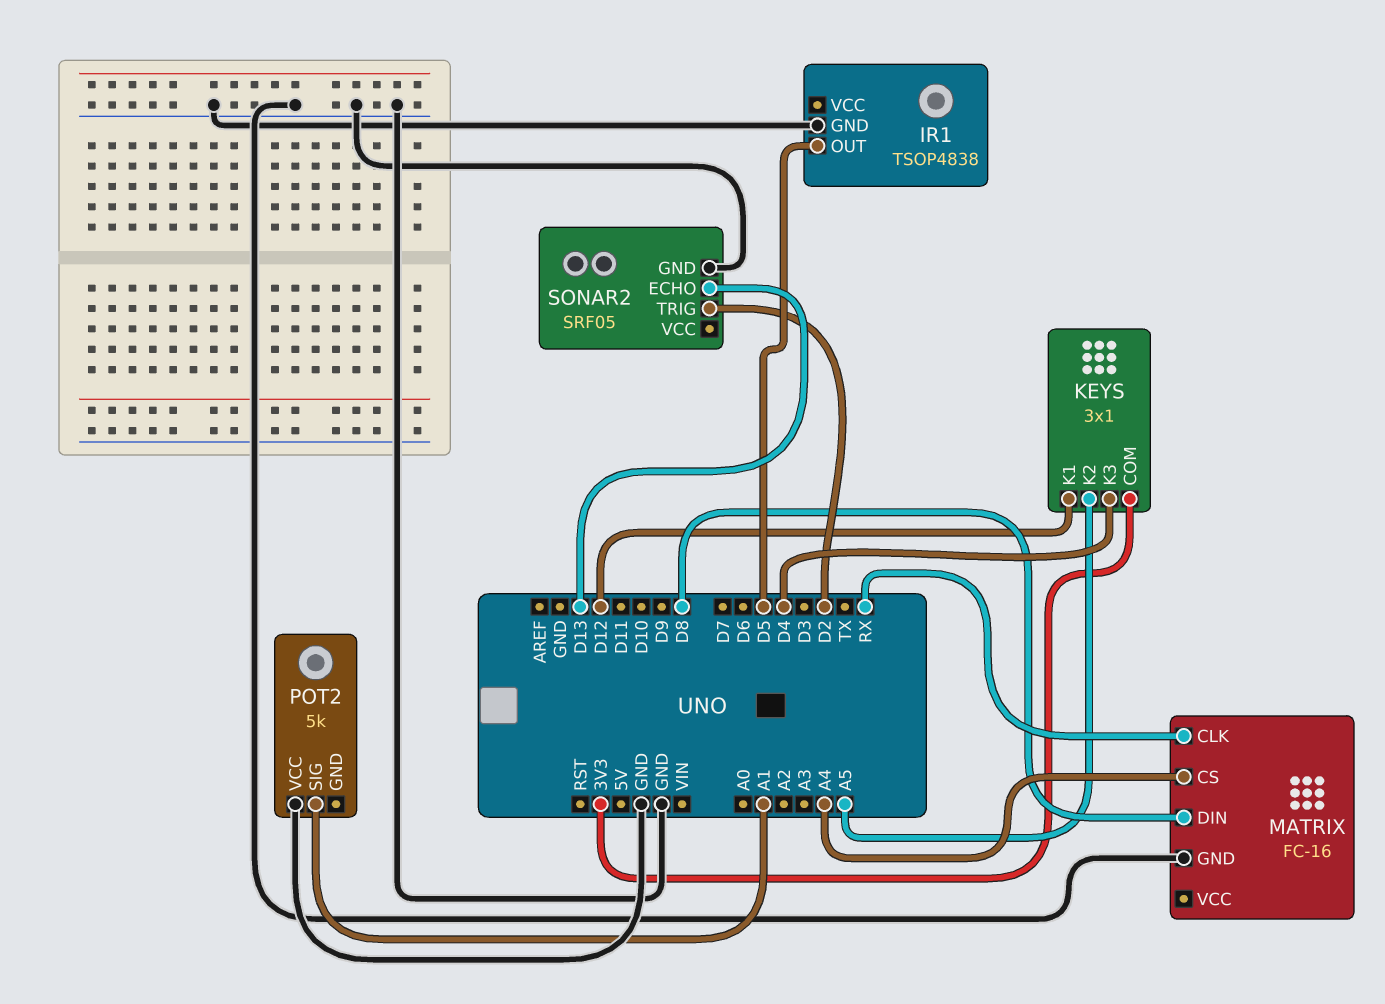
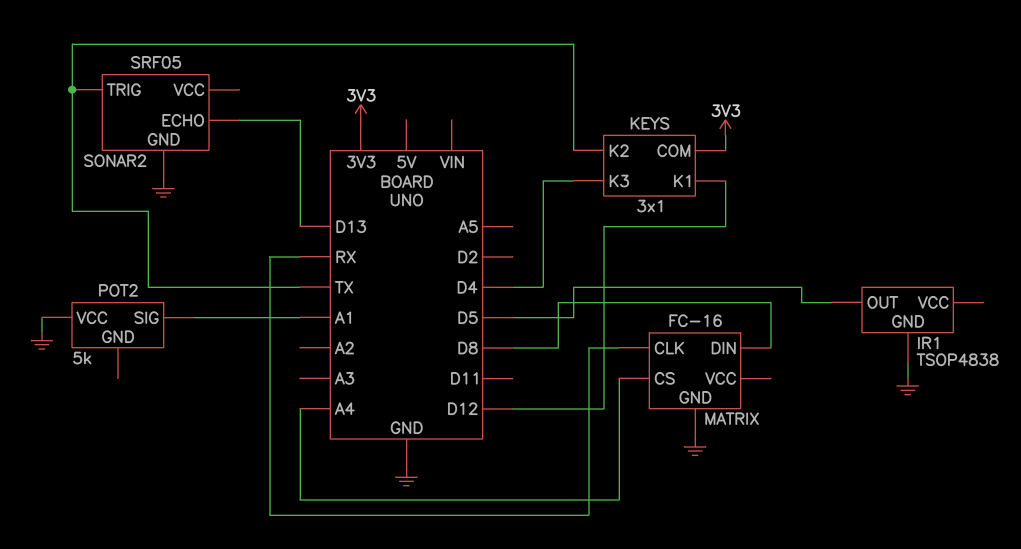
KEYS pin K2: A5 -> TX
SONAR2 pin TRIG: D2 -> TX

